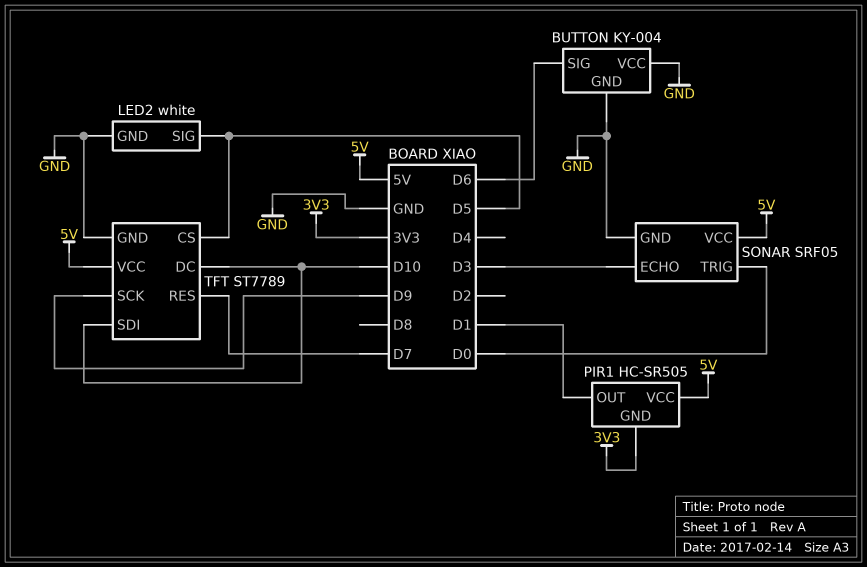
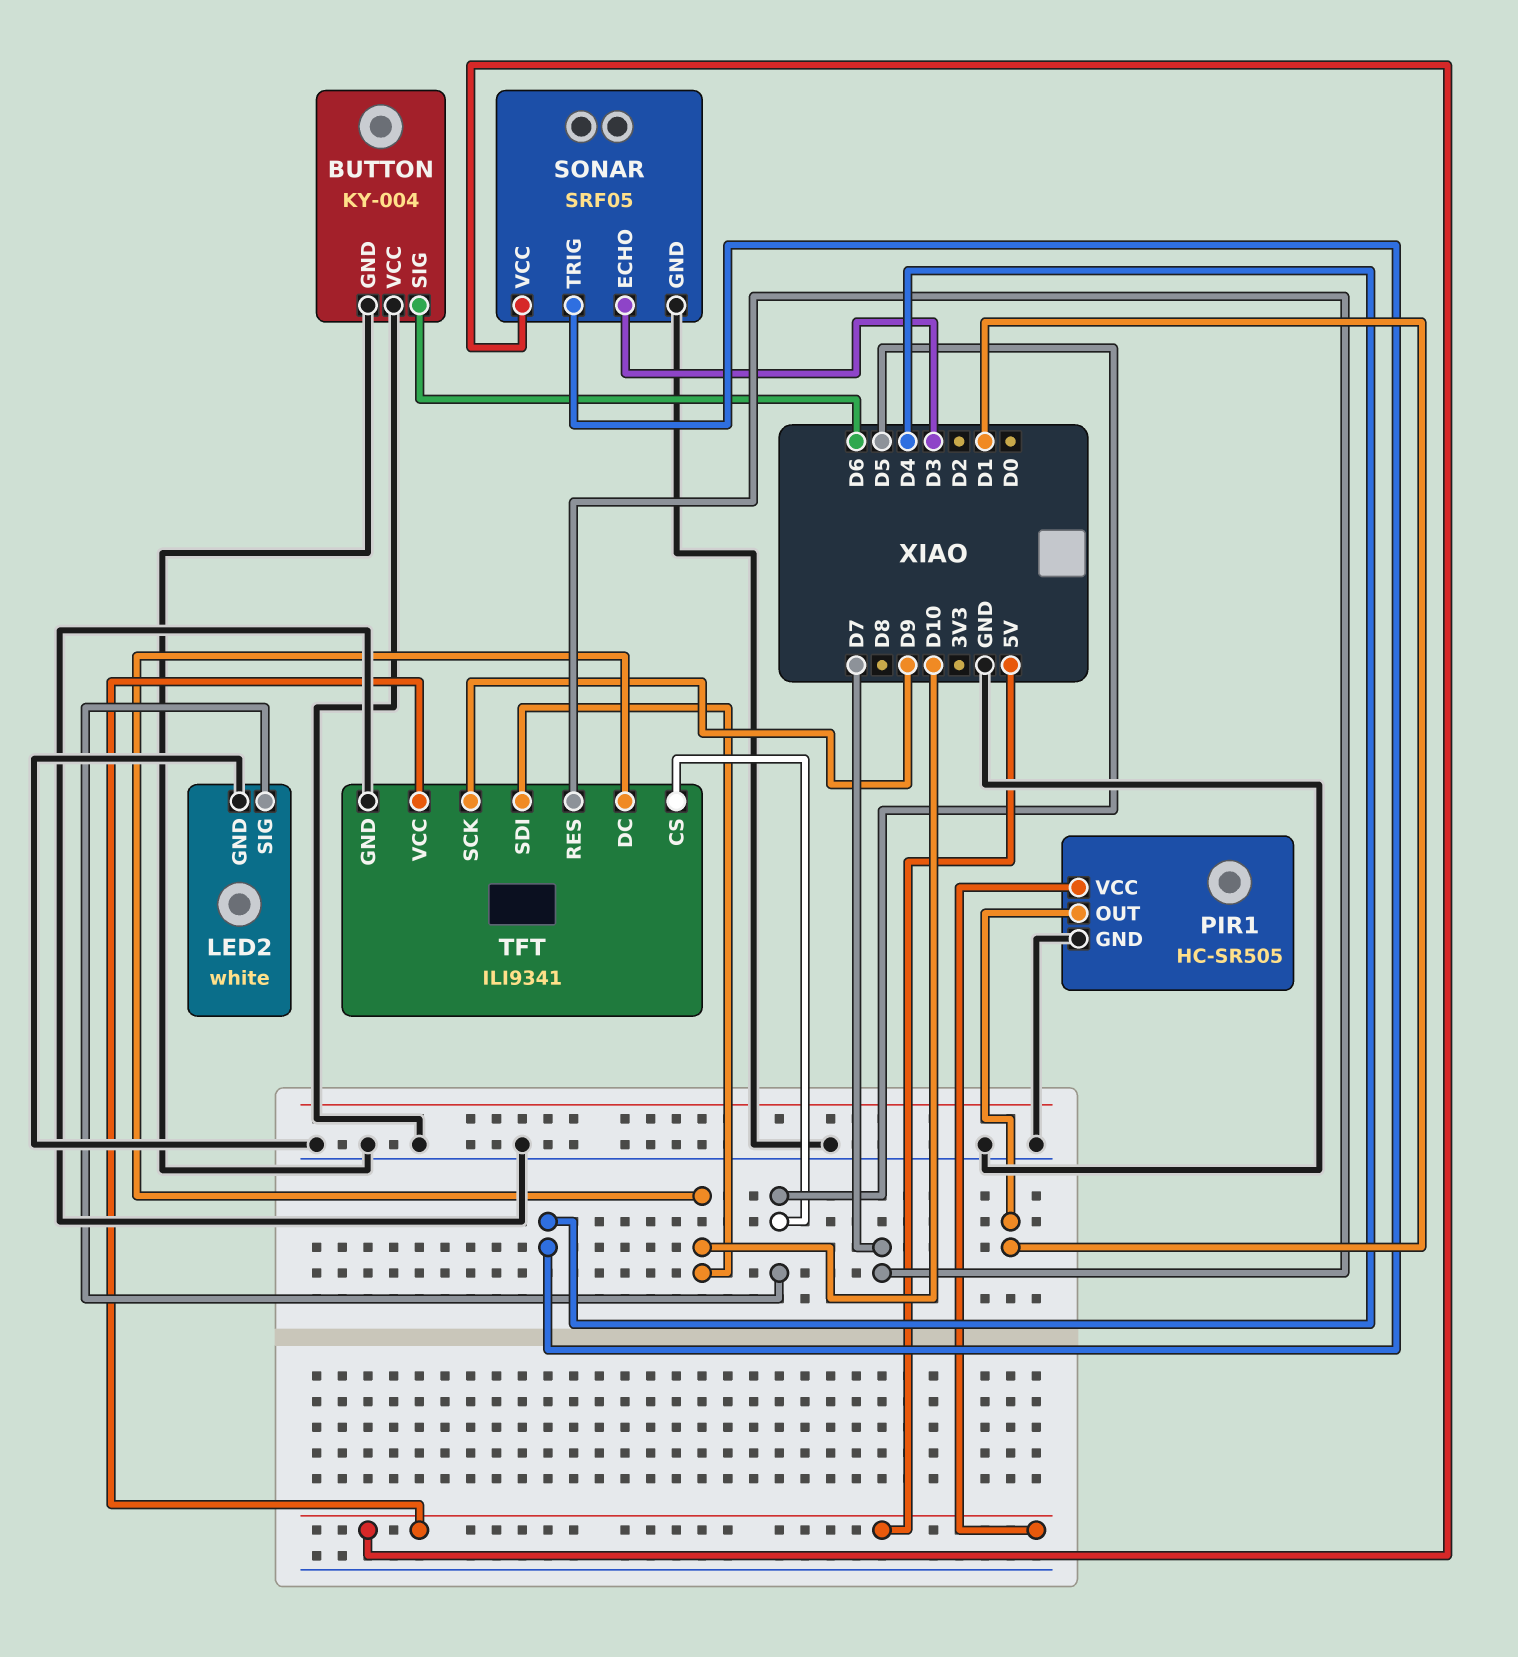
PIR1 pin GND: 3V3 -> GND
SONAR pin TRIG: D0 -> D4
TFT: ST7789 -> ILI9341

